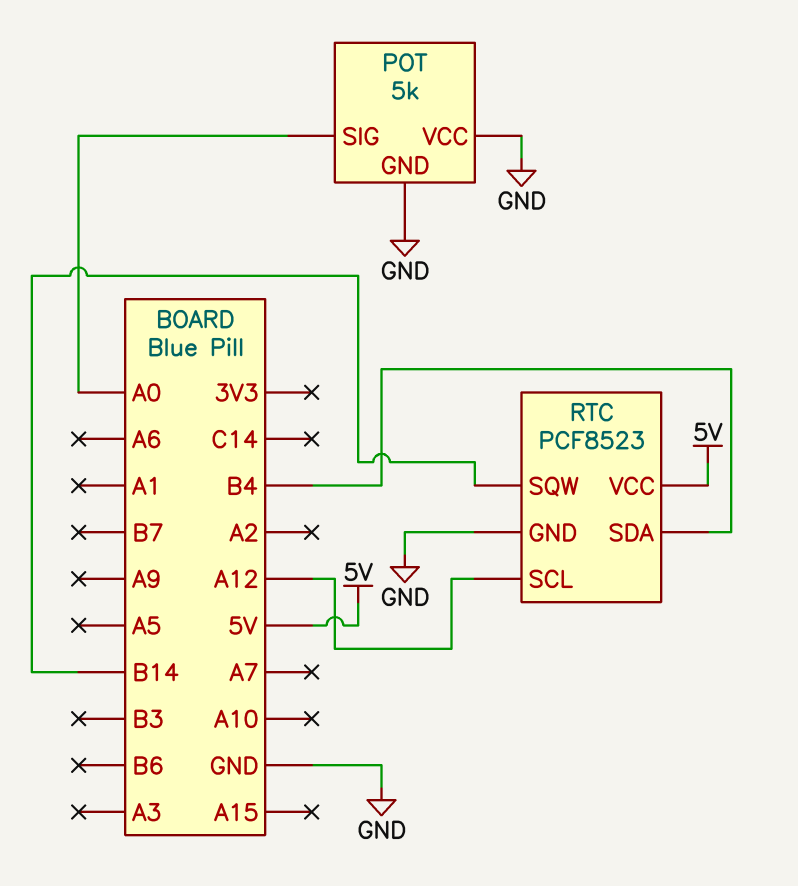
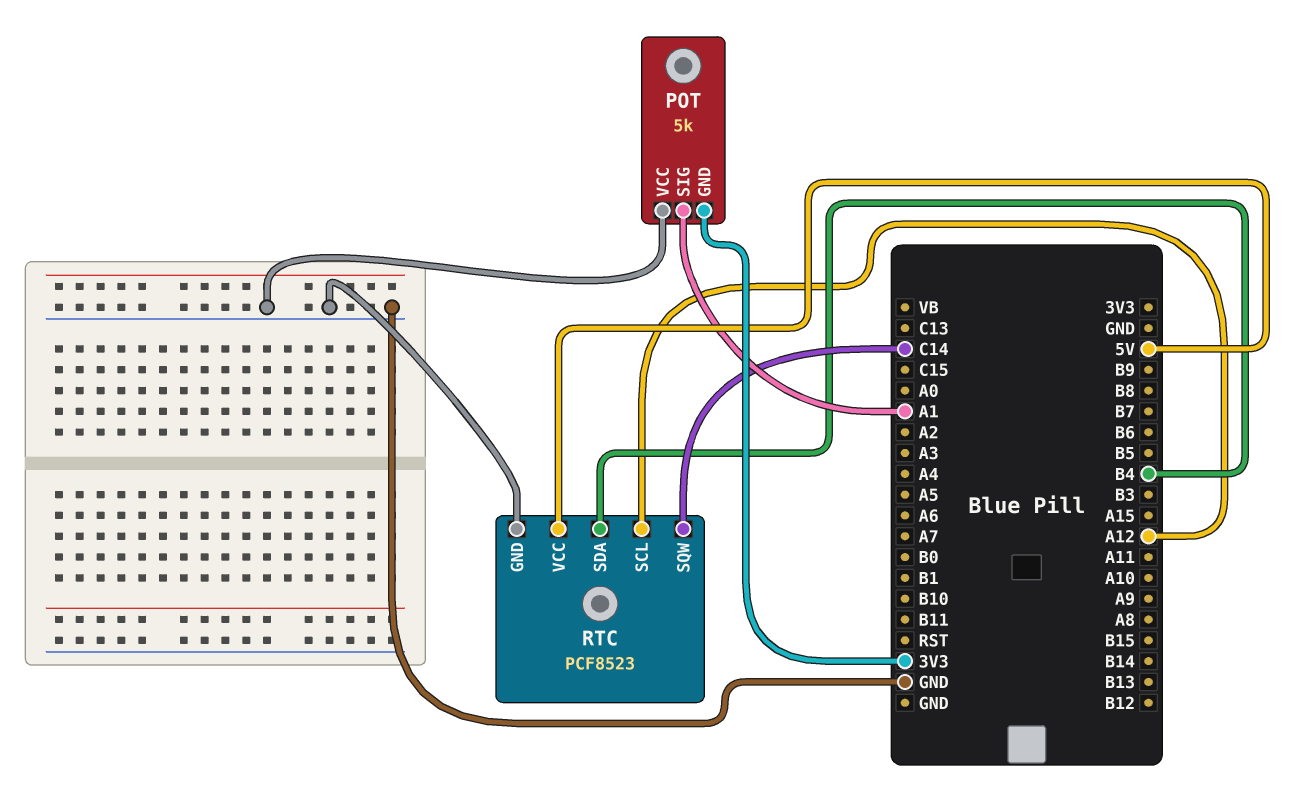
POT pin GND: GND -> 3V3
POT pin SIG: A0 -> A1
RTC pin SQW: B14 -> C14

